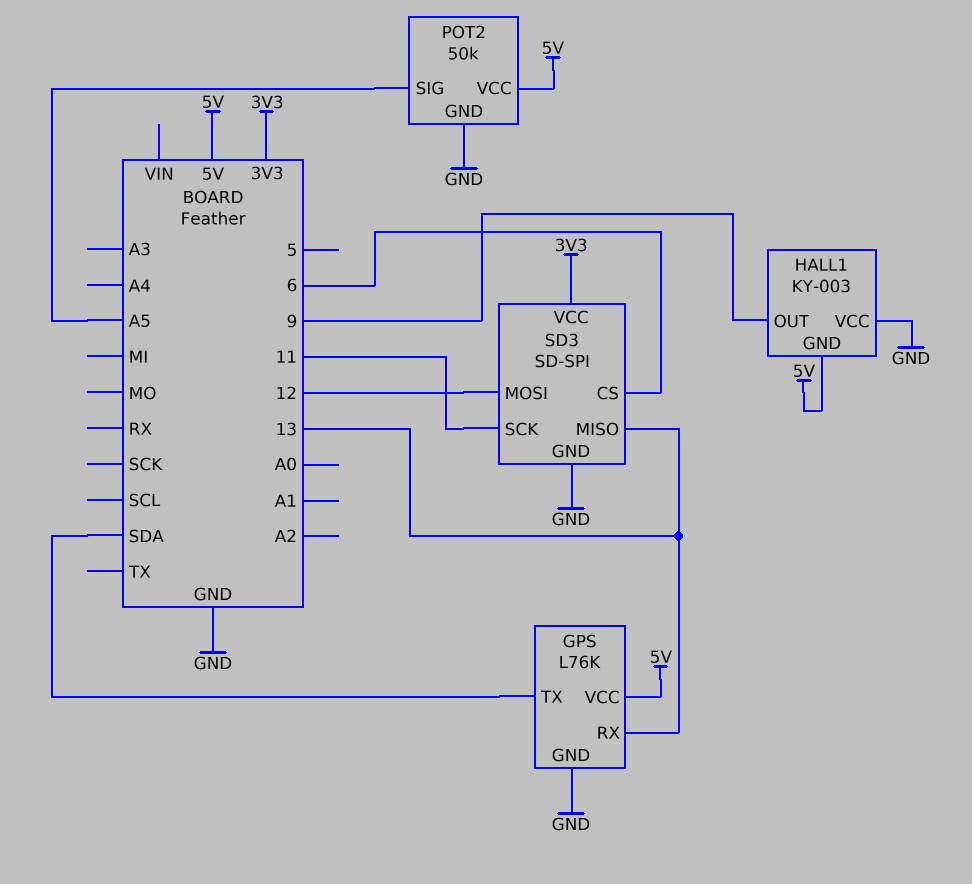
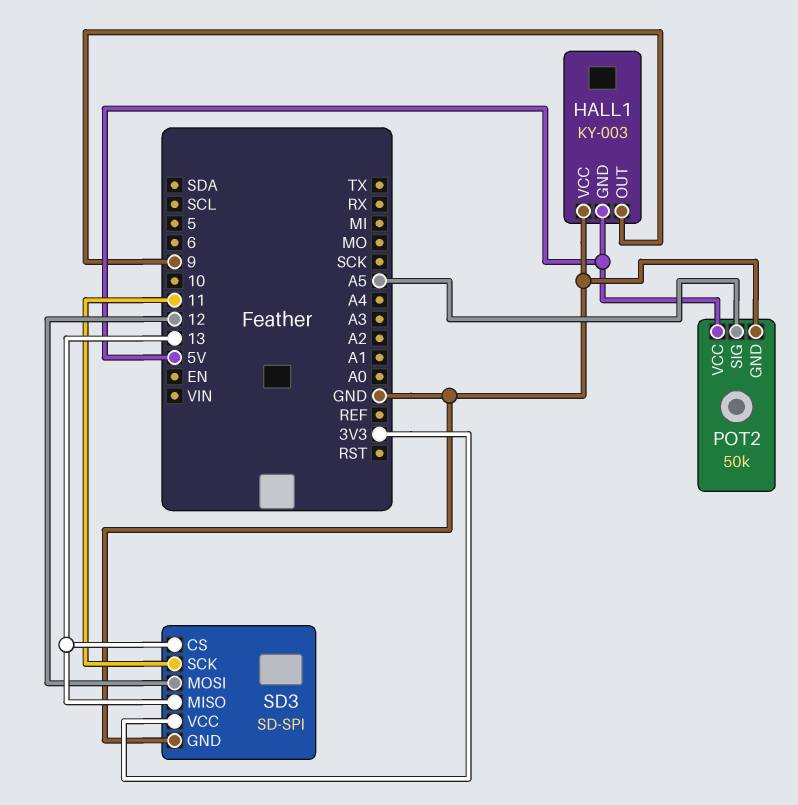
GPS: L76K -> none
GPS pin GND: GND -> none
GPS pin RX: 13 -> none
GPS pin TX: SDA -> none
GPS pin VCC: 5V -> none
SD3 pin CS: 6 -> 13

